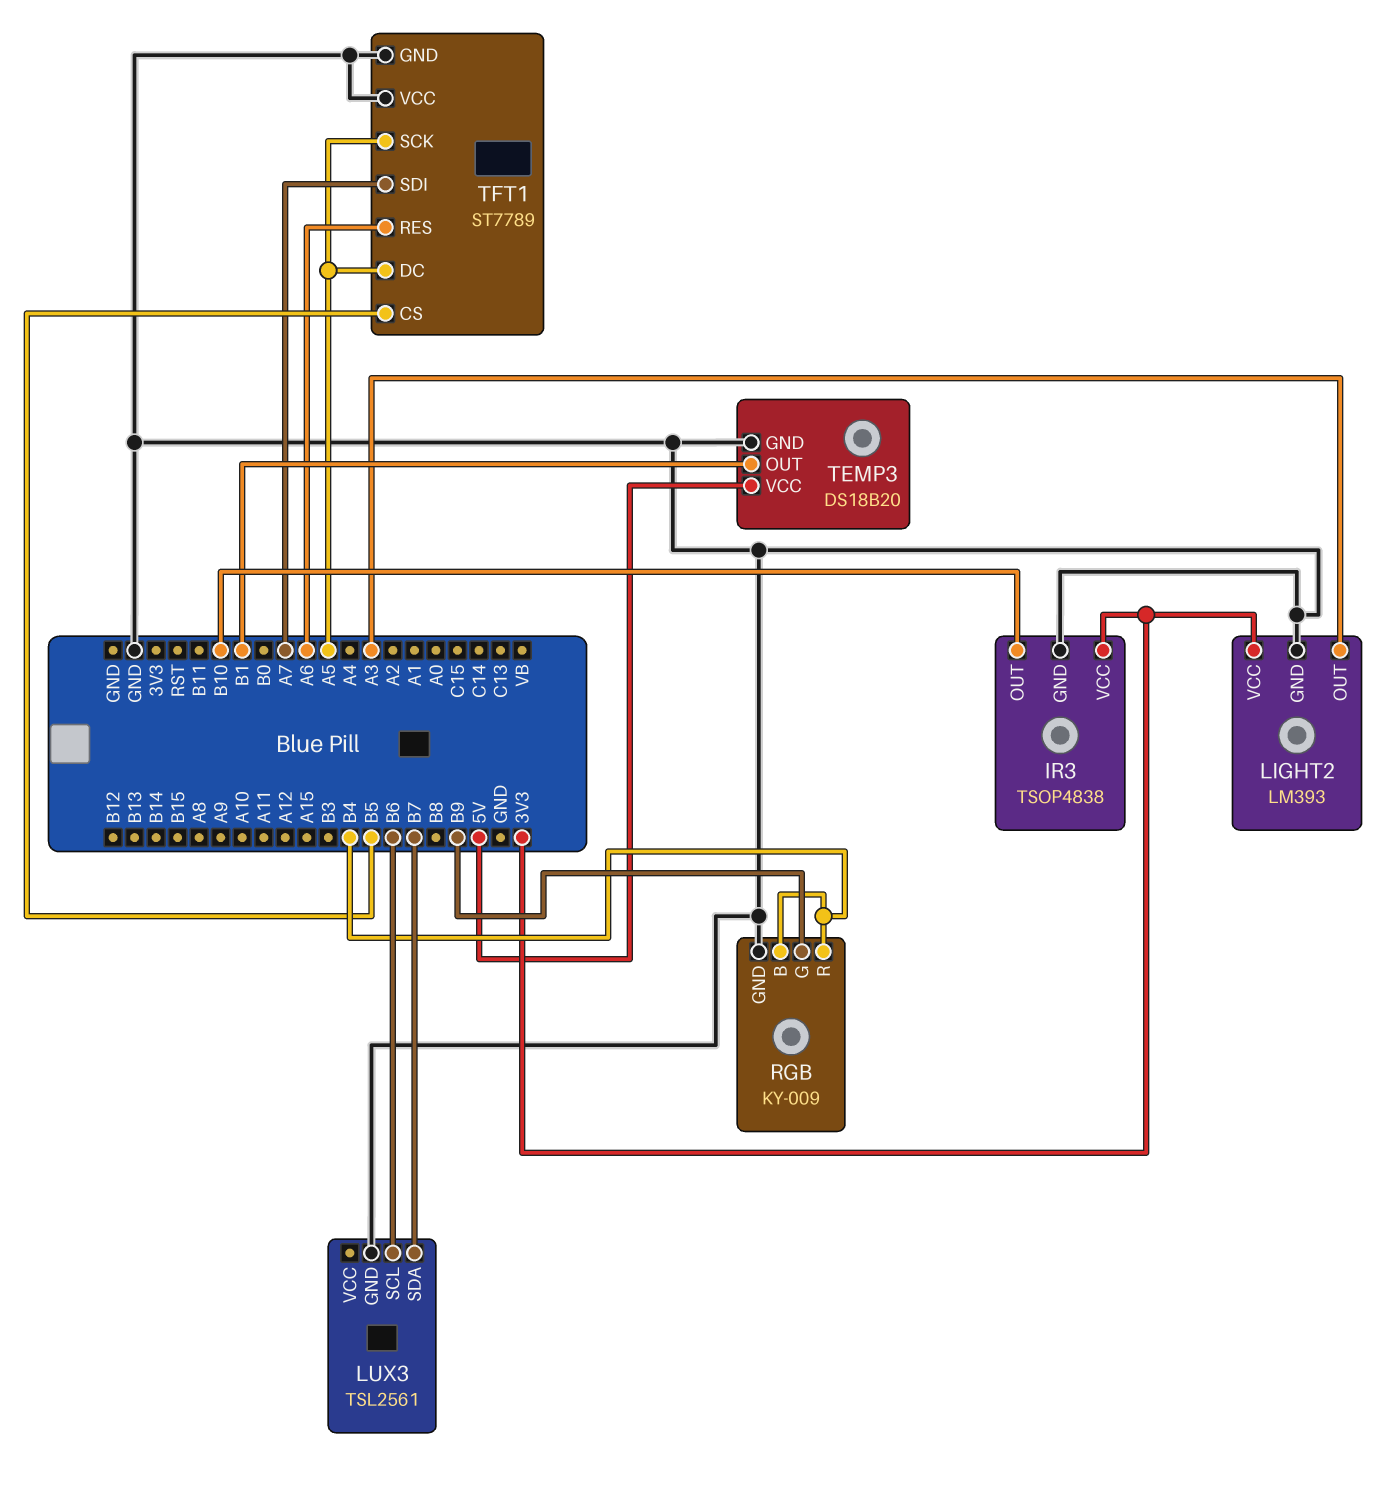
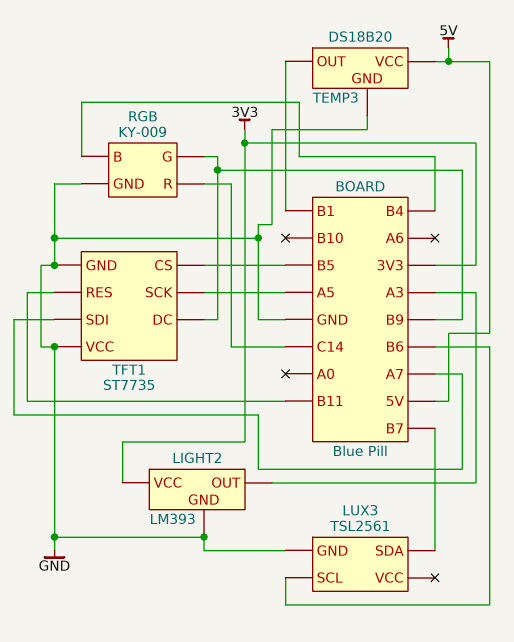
IR3: TSOP4838 -> none
IR3 pin GND: GND -> none
IR3 pin OUT: B10 -> none
IR3 pin VCC: 3V3 -> none
RGB pin R: B4 -> C14
TFT1: ST7789 -> ST7735
TFT1 pin DC: A5 -> B9
TFT1 pin RES: A6 -> B11

